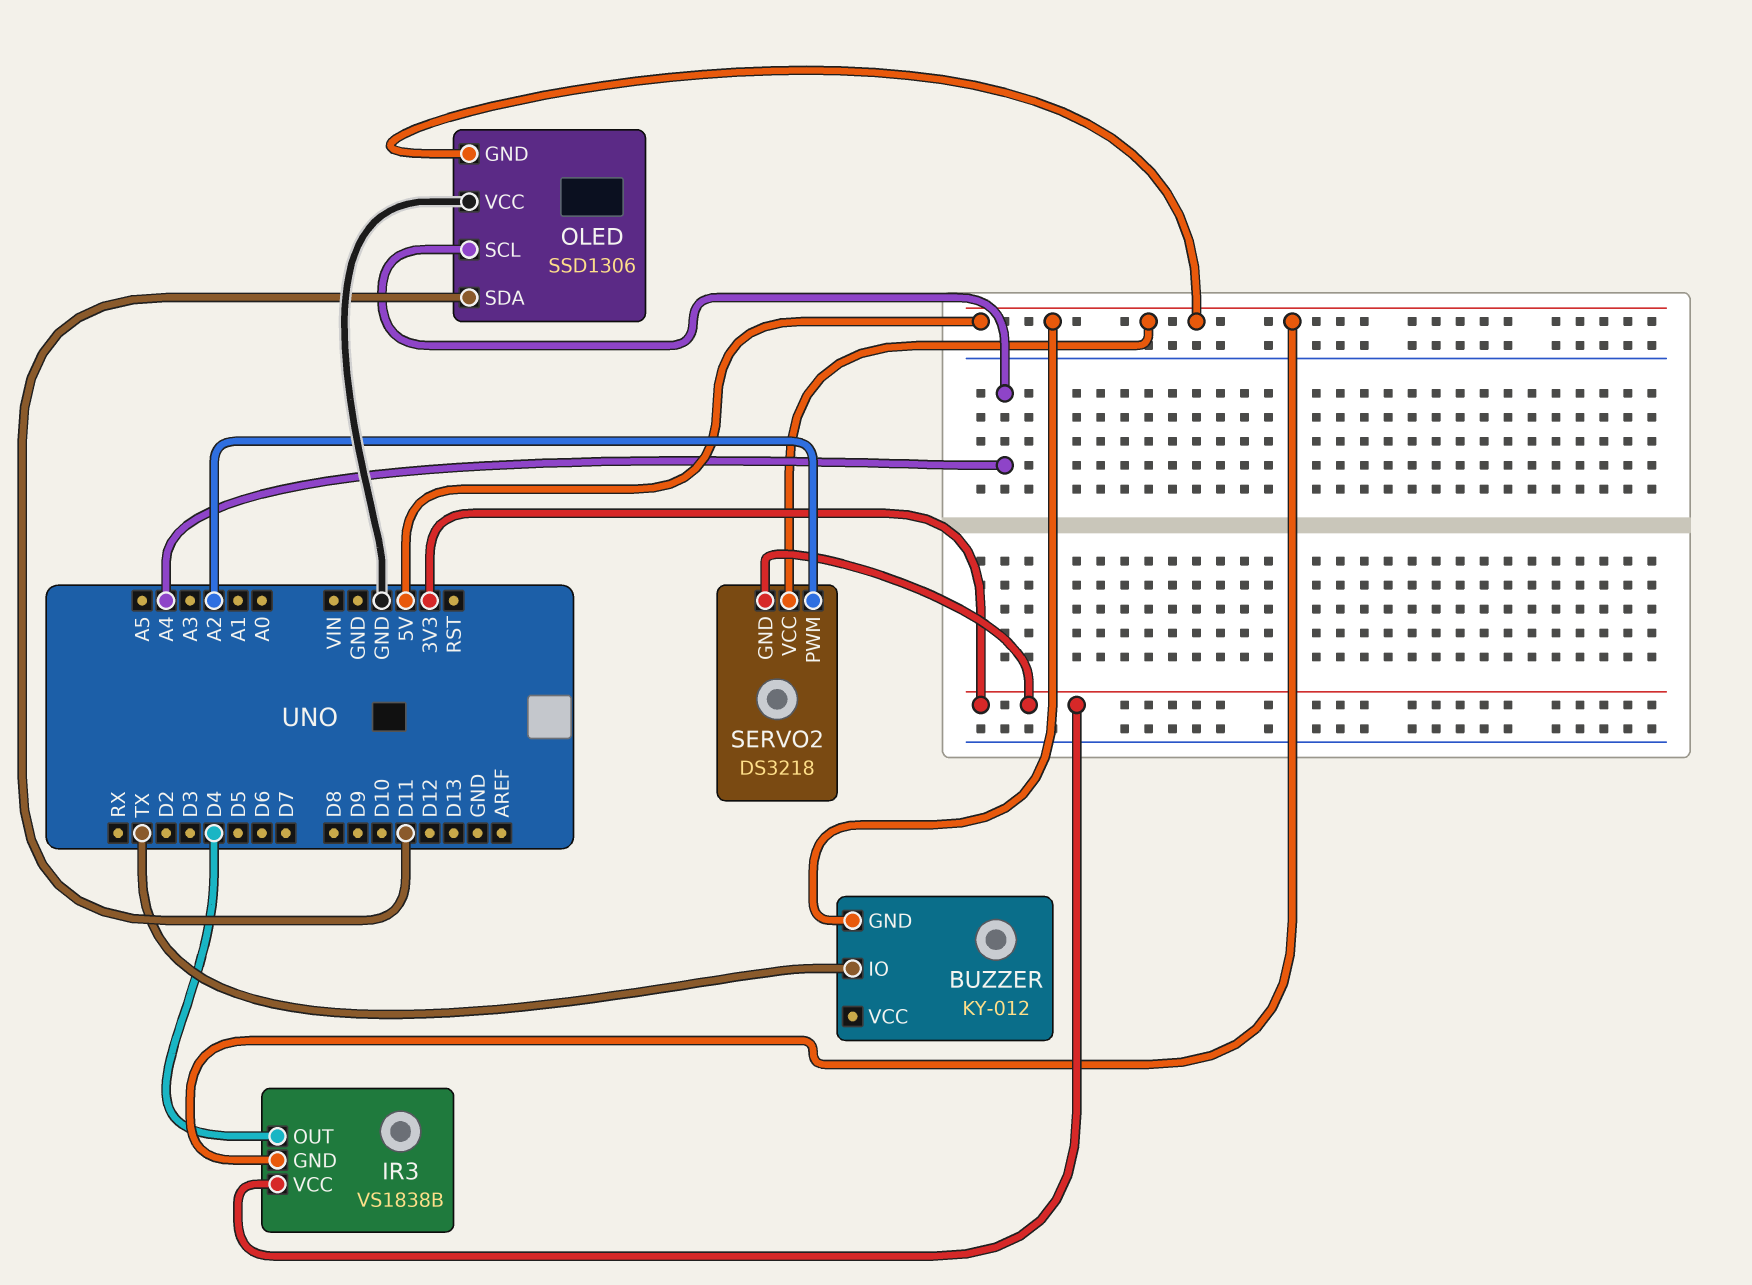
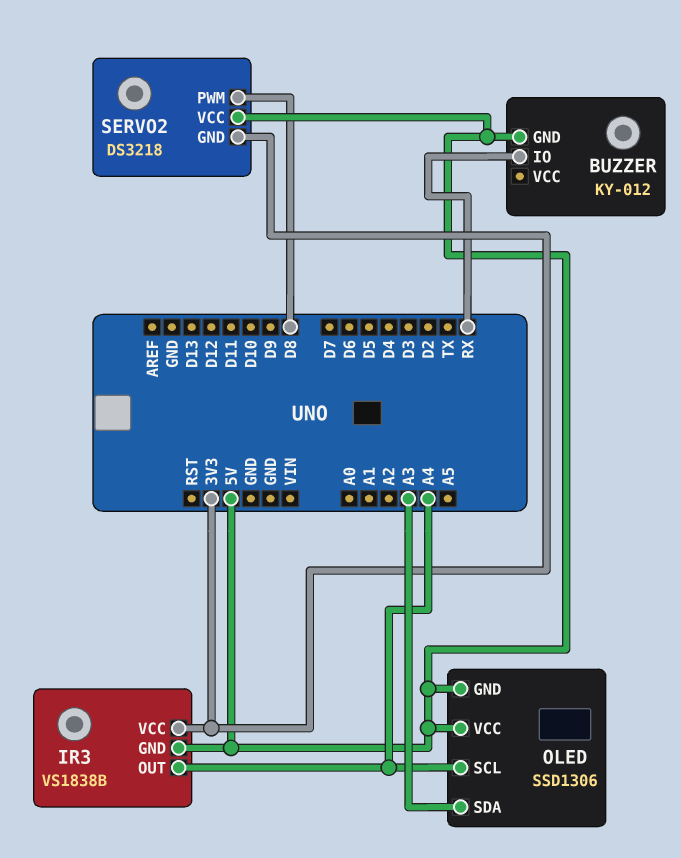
BUZZER pin IO: TX -> RX
IR3 pin OUT: D4 -> A4
OLED pin SDA: D11 -> A3
OLED pin VCC: GND -> 5V
SERVO2 pin PWM: A2 -> D8

